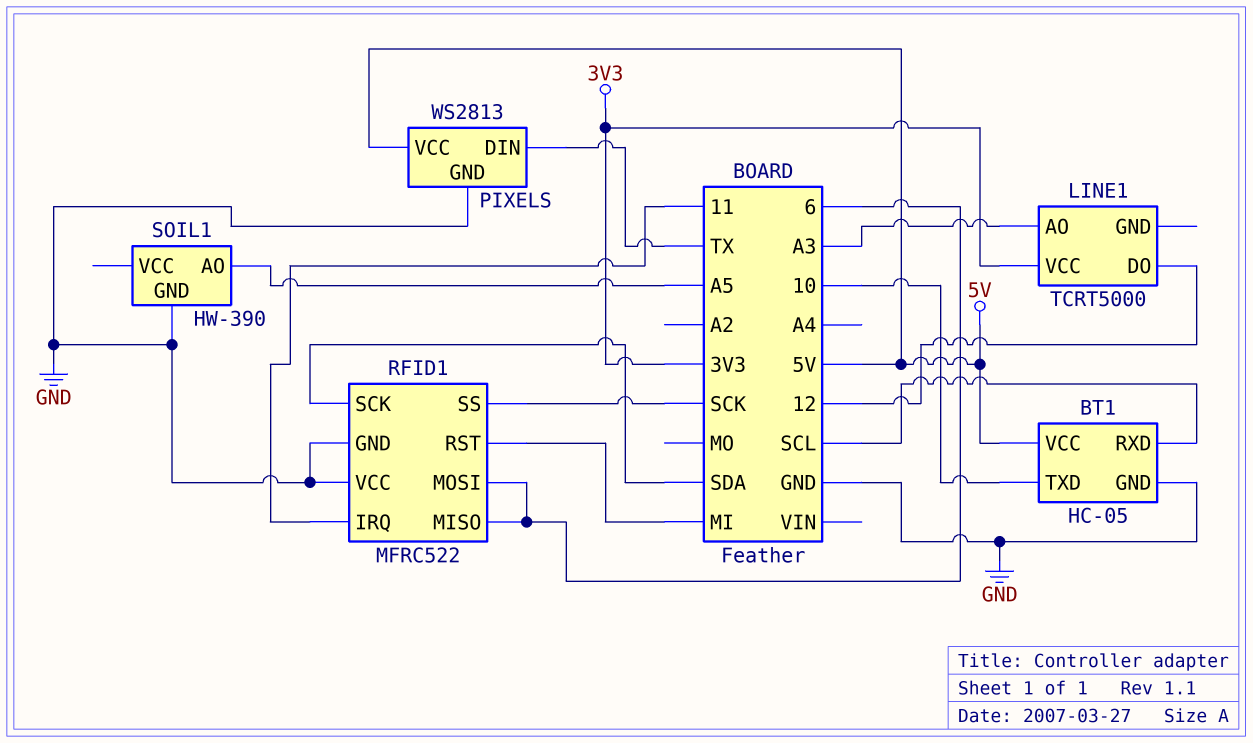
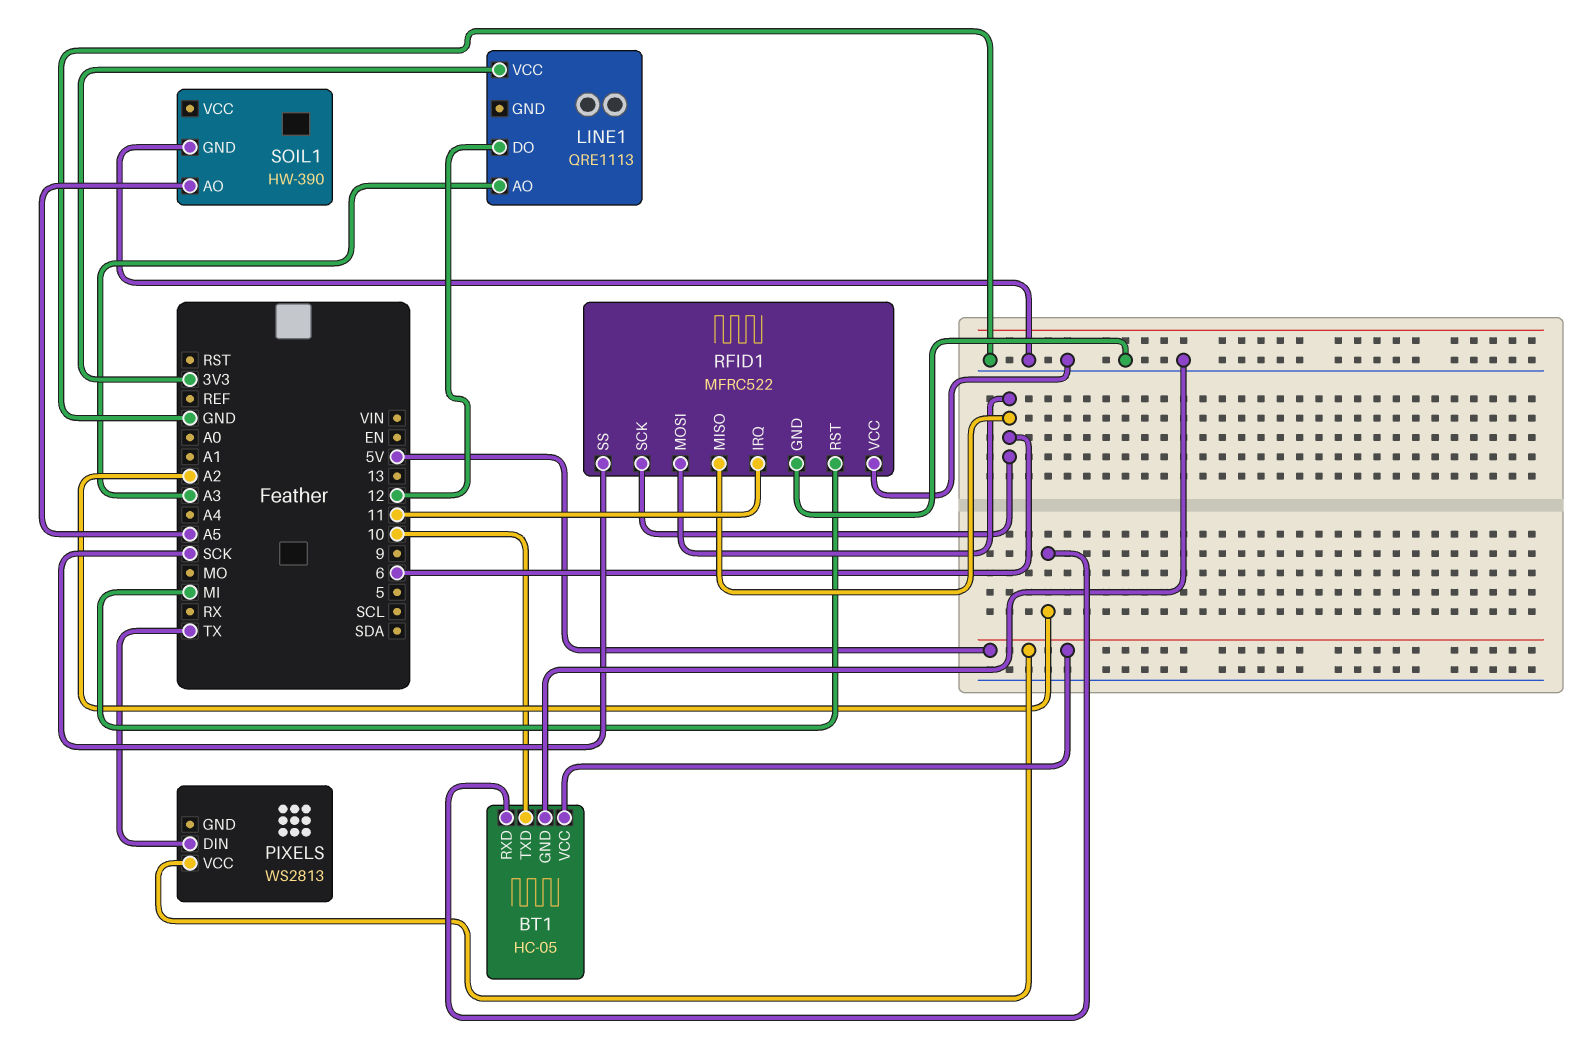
BT1 pin RXD: SCL -> A2
LINE1: TCRT5000 -> QRE1113
PIXELS pin GND: GND -> none
RFID1 pin SCK: SDA -> 6

